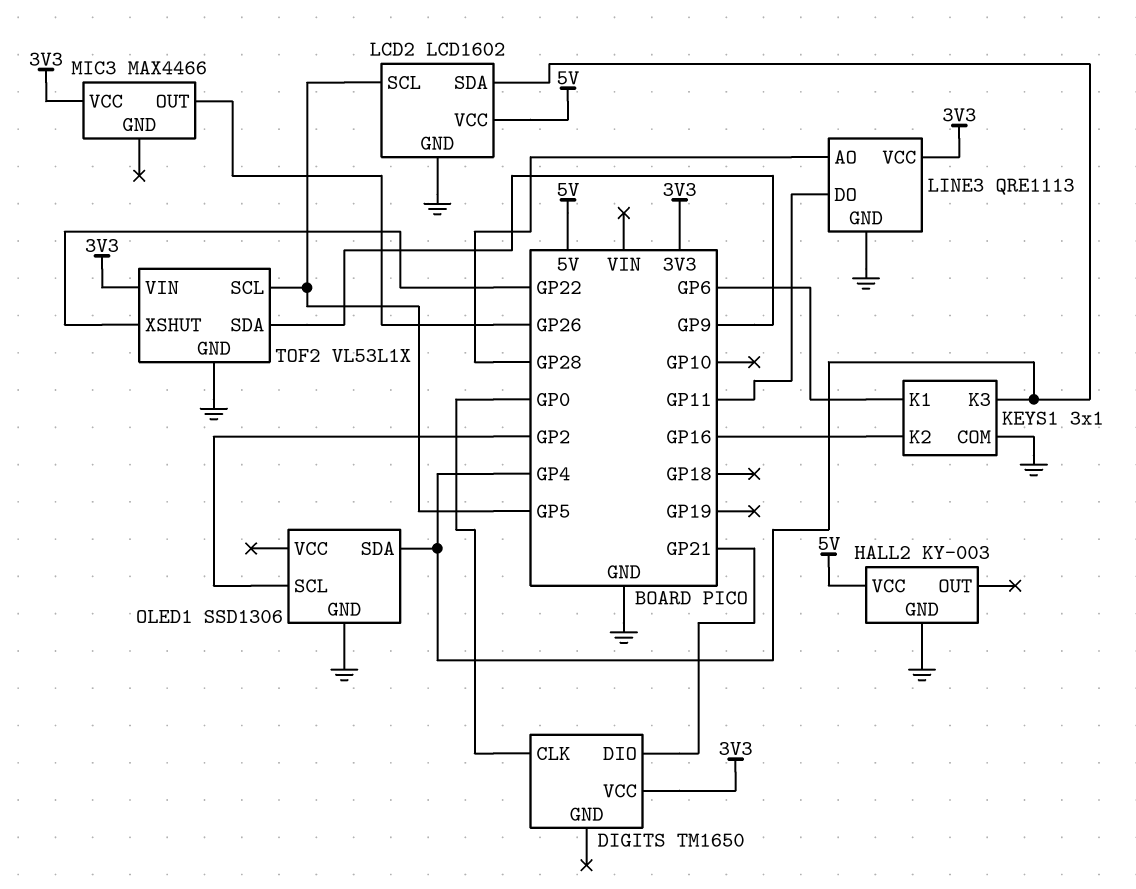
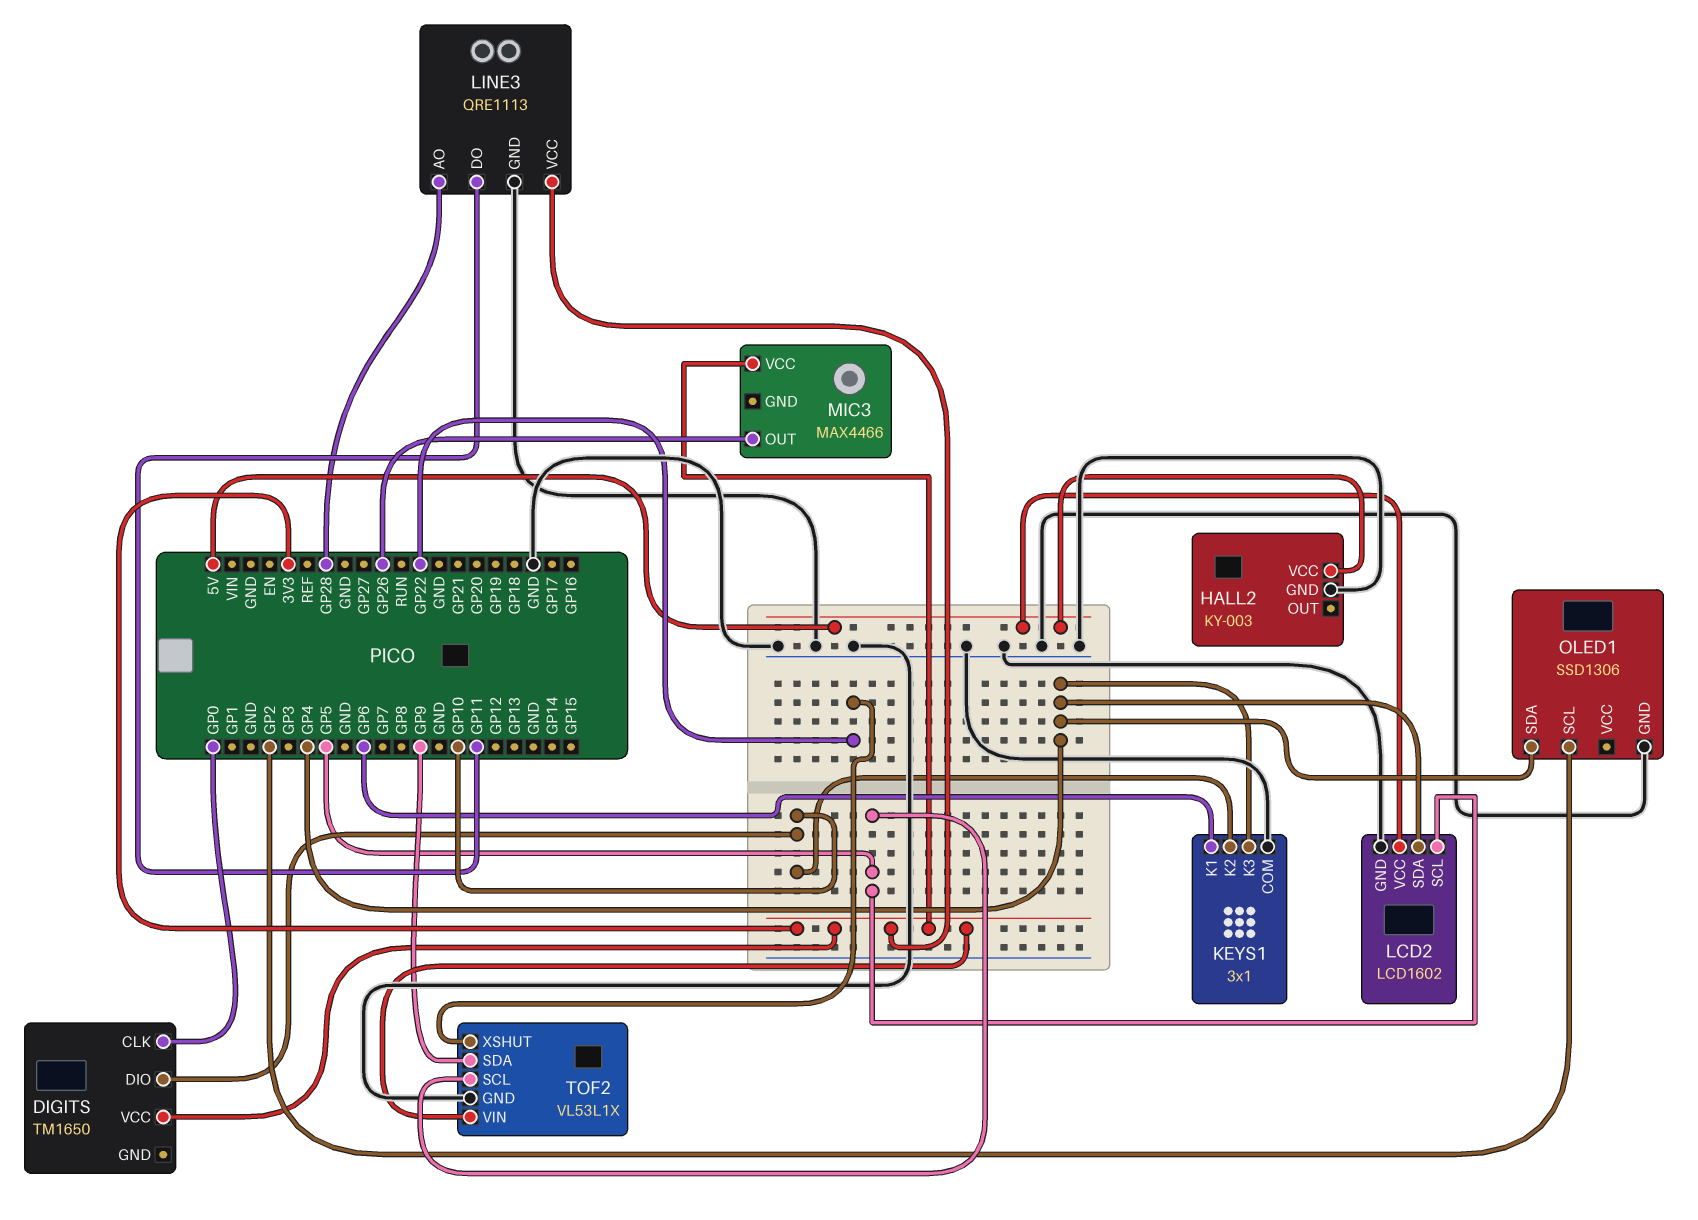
DIGITS pin DIO: GP21 -> GP10
KEYS1 pin K2: GP16 -> GP10

